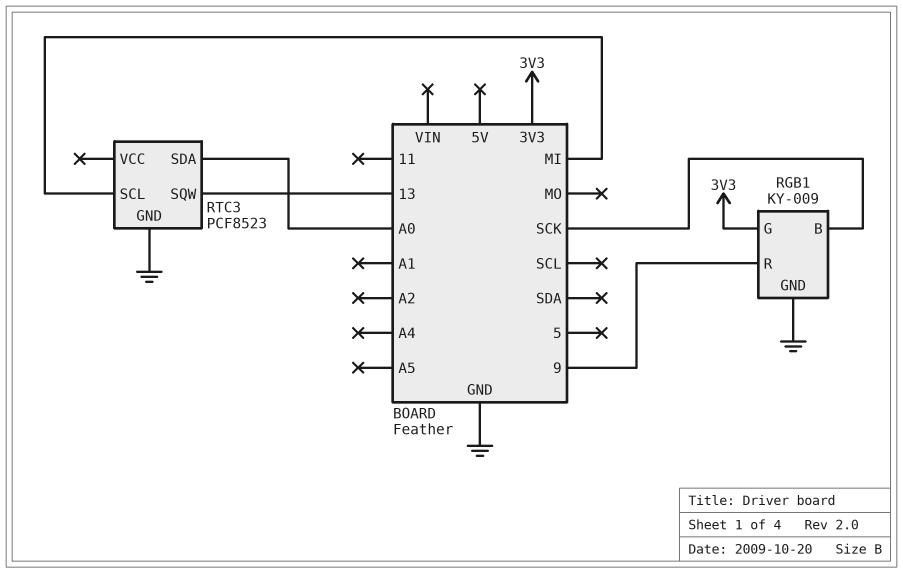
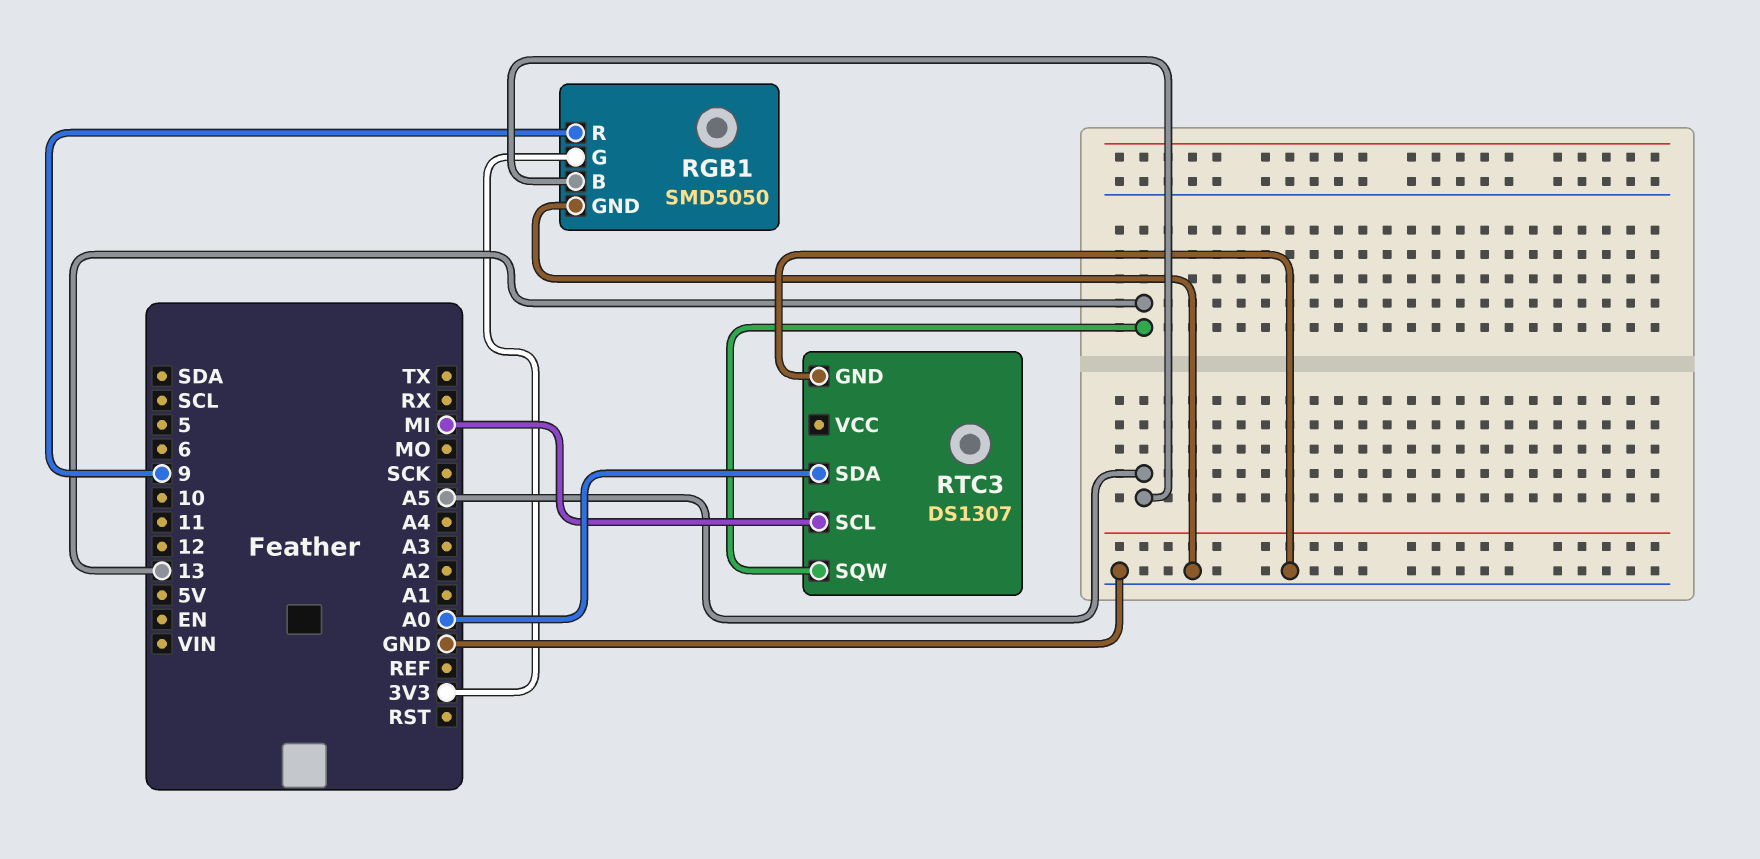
RGB1: KY-009 -> SMD5050
RGB1 pin B: SCK -> A5
RTC3: PCF8523 -> DS1307

